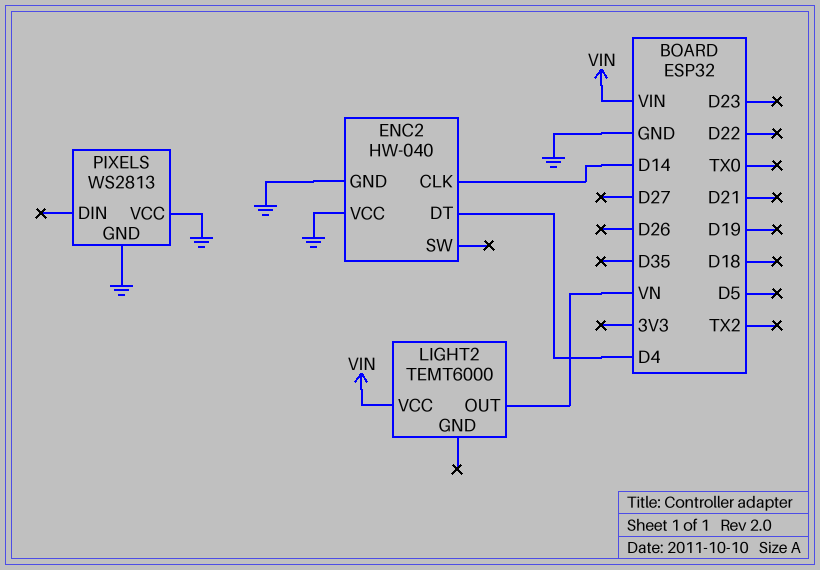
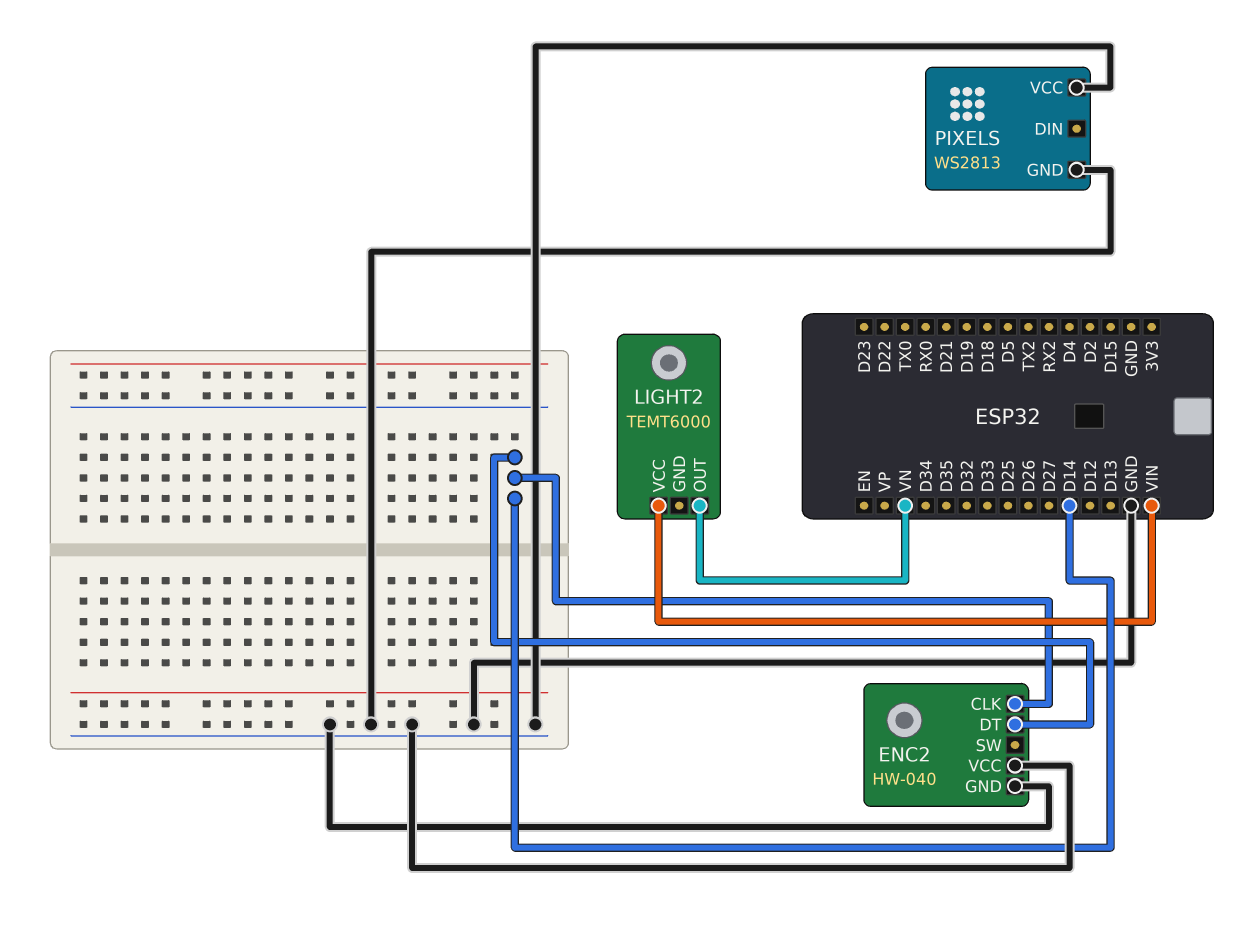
ENC2 pin DT: D4 -> D14

